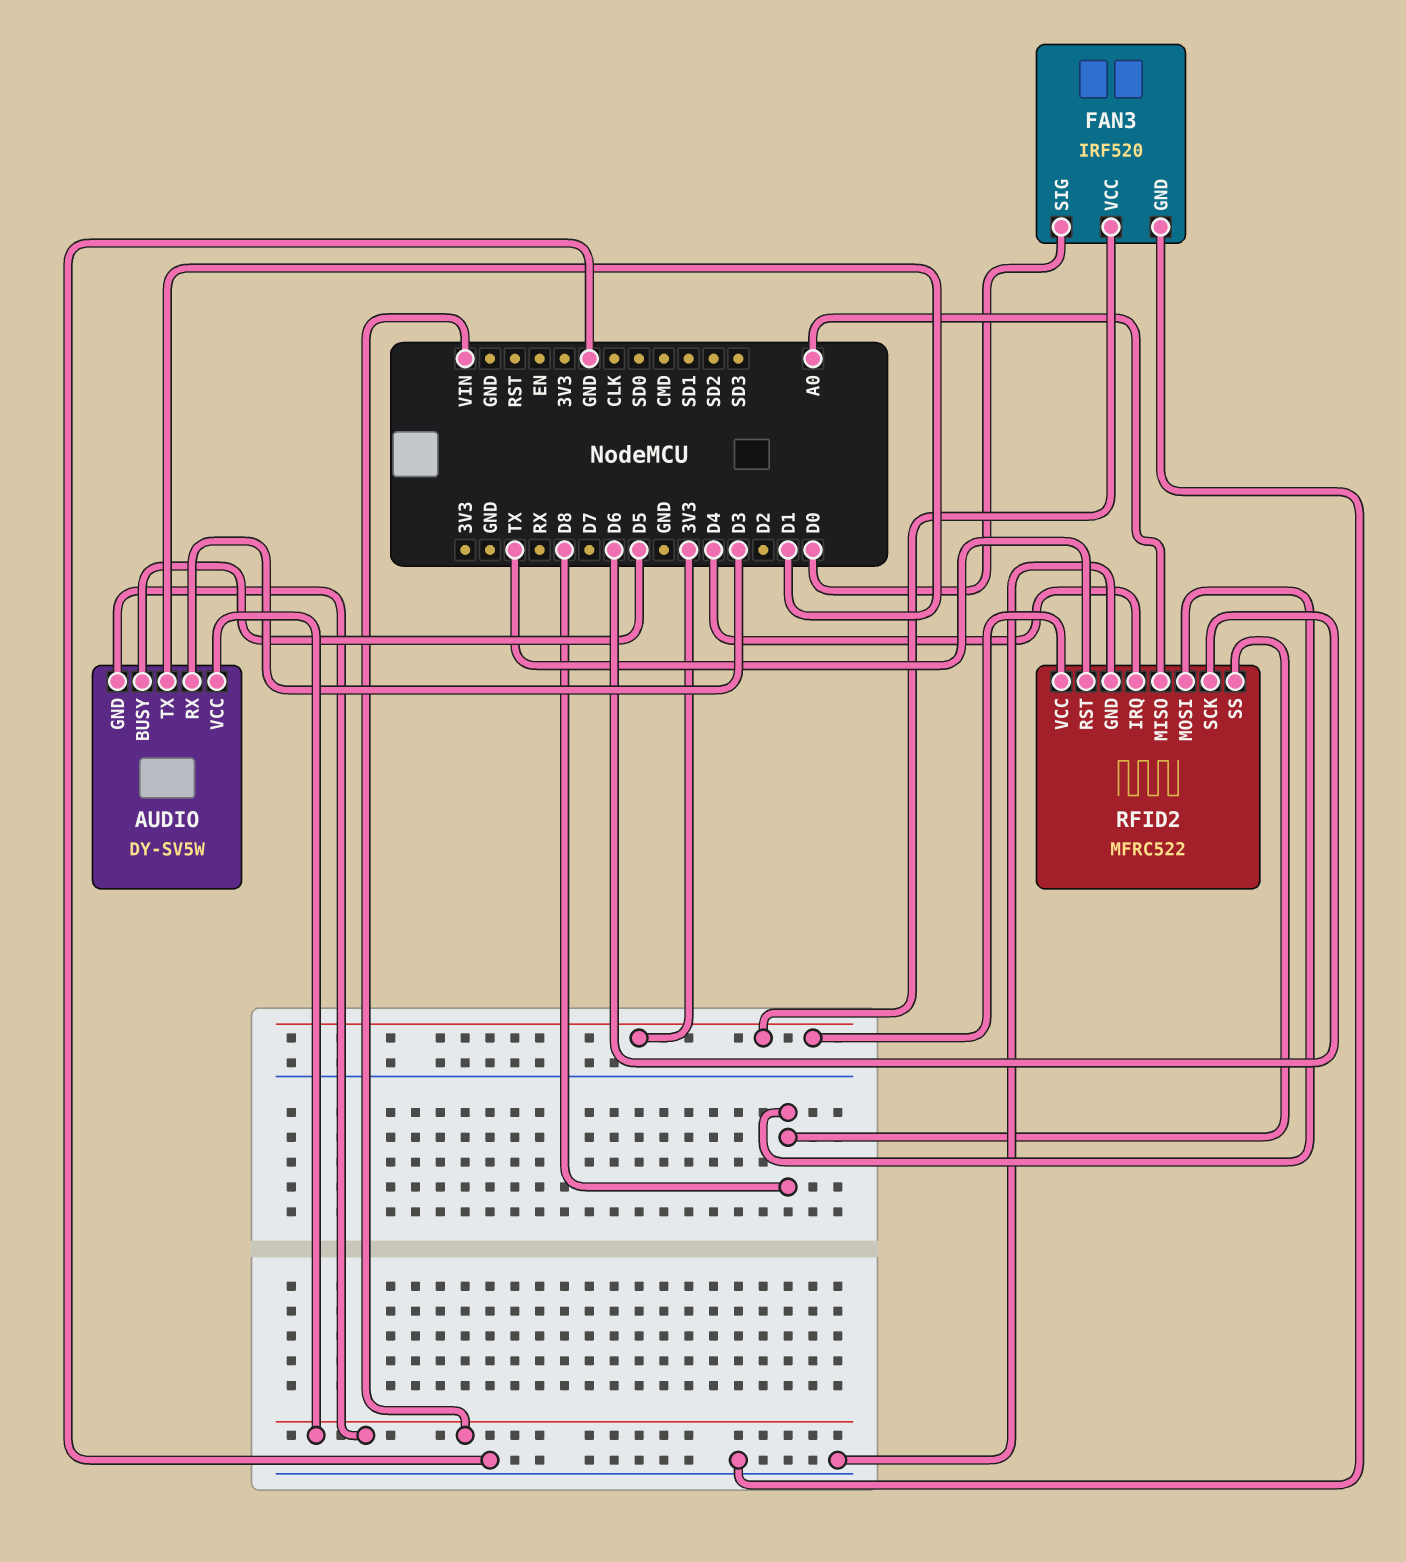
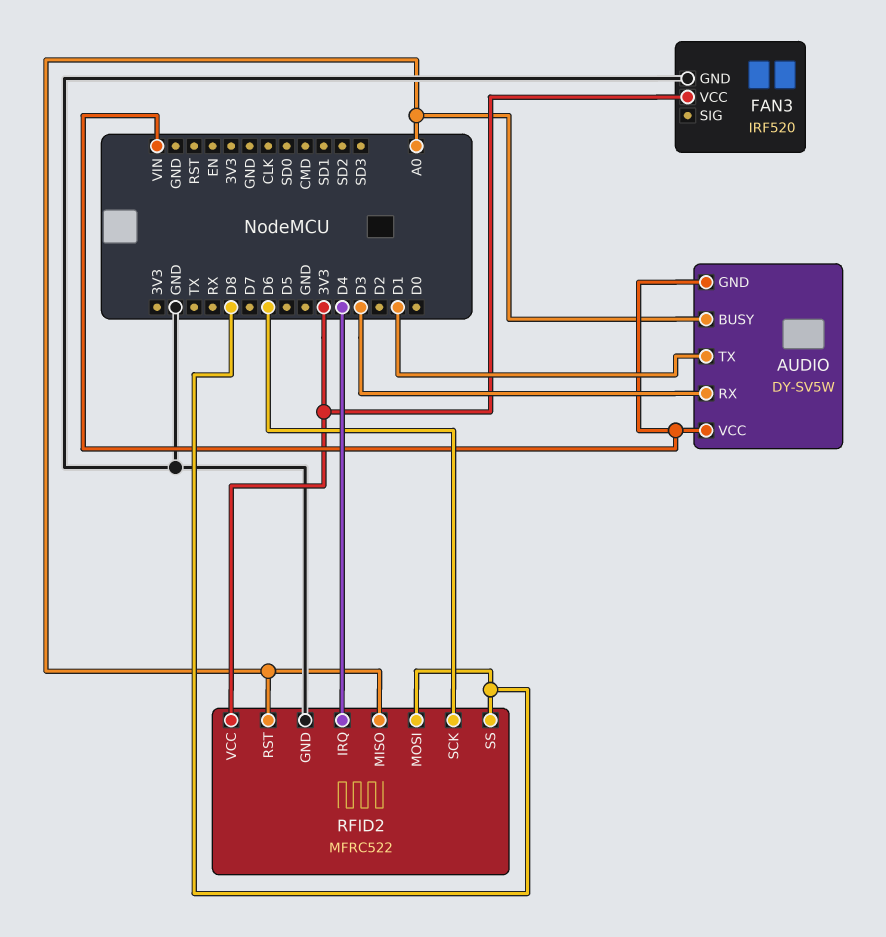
AUDIO pin BUSY: D5 -> A0
FAN3 pin SIG: D0 -> none
RFID2 pin RST: TX -> A0

